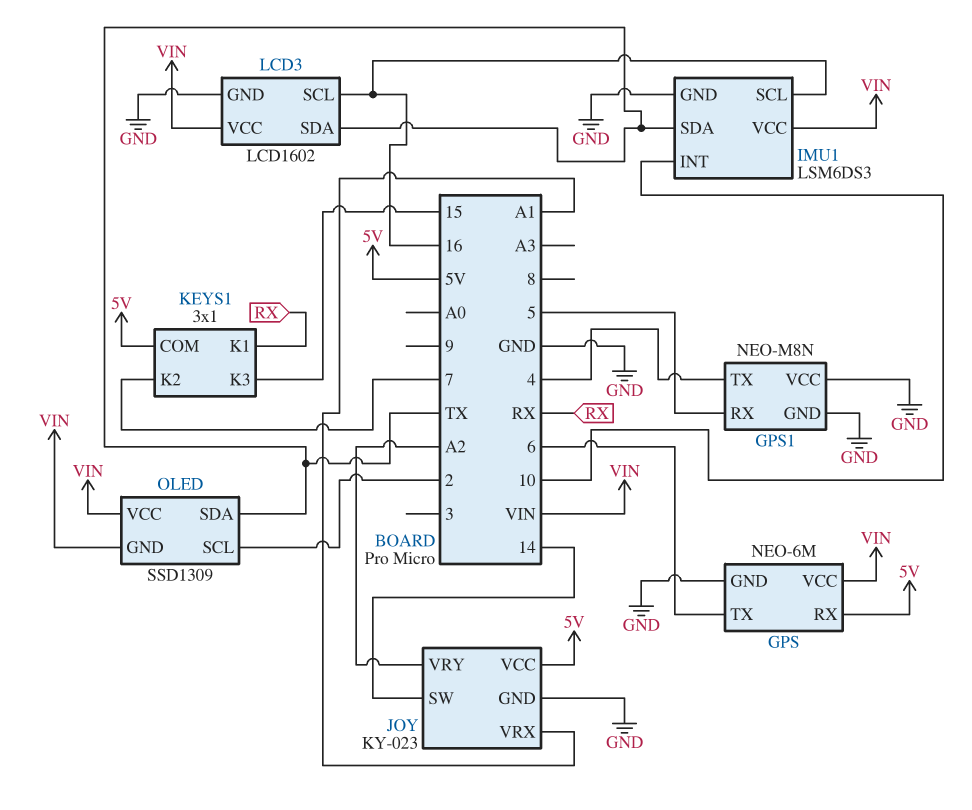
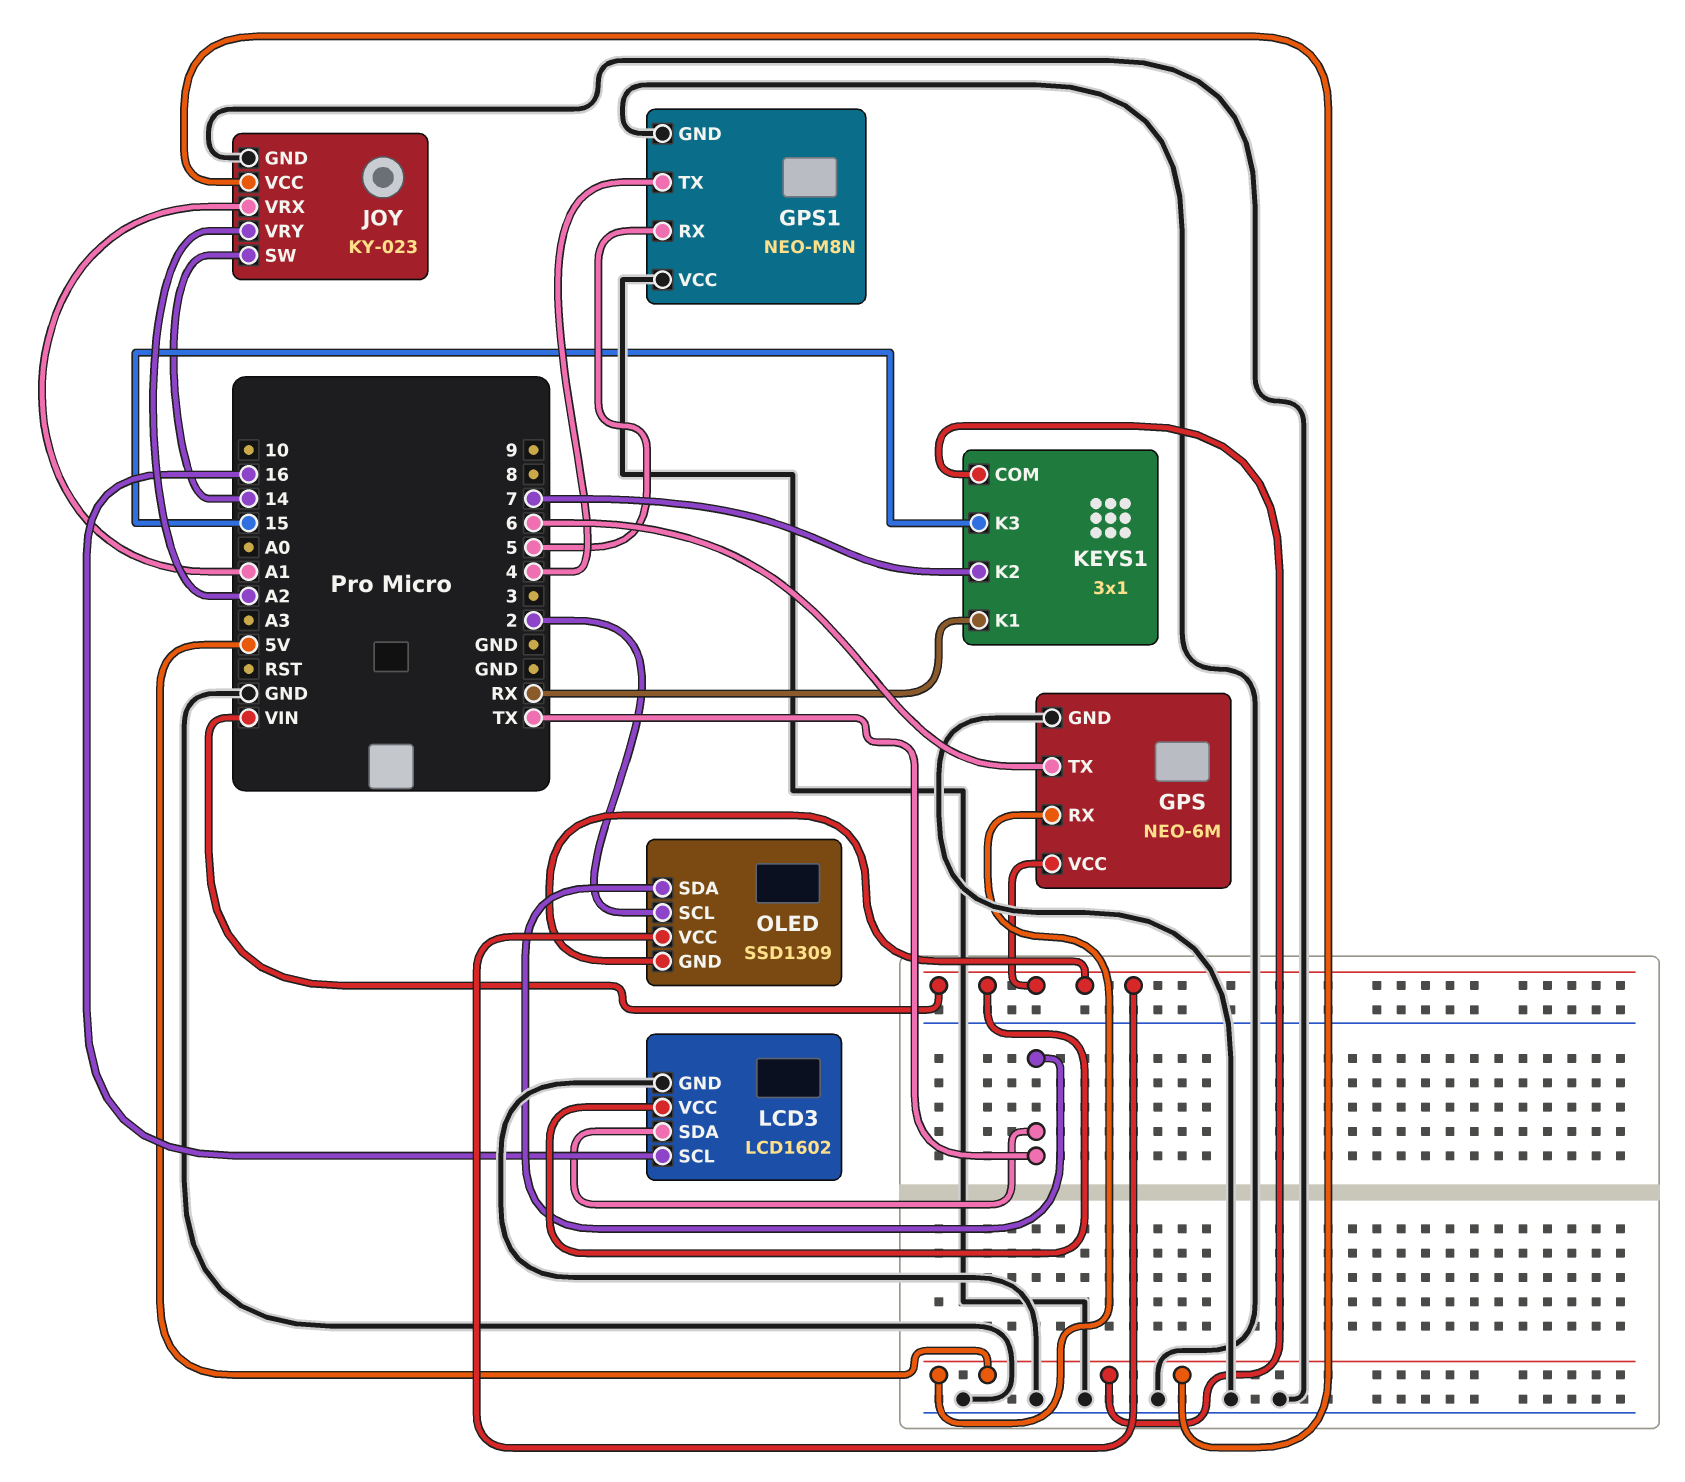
IMU1: LSM6DS3 -> none
IMU1 pin GND: GND -> none
IMU1 pin INT: 10 -> none
IMU1 pin SCL: 16 -> none
IMU1 pin SDA: TX -> none
IMU1 pin VCC: VIN -> none

